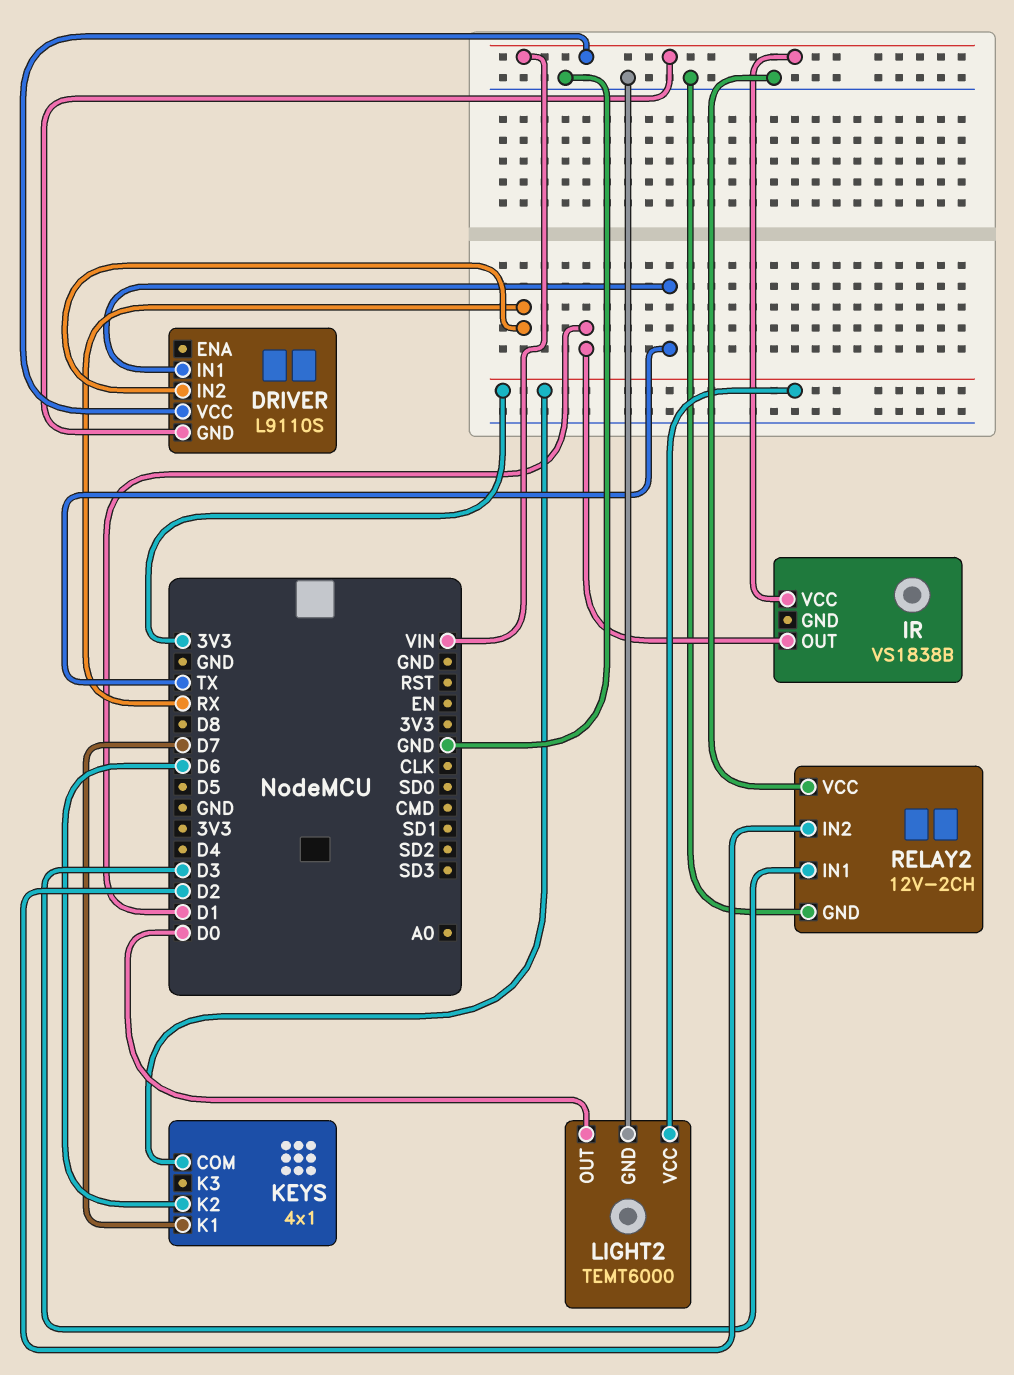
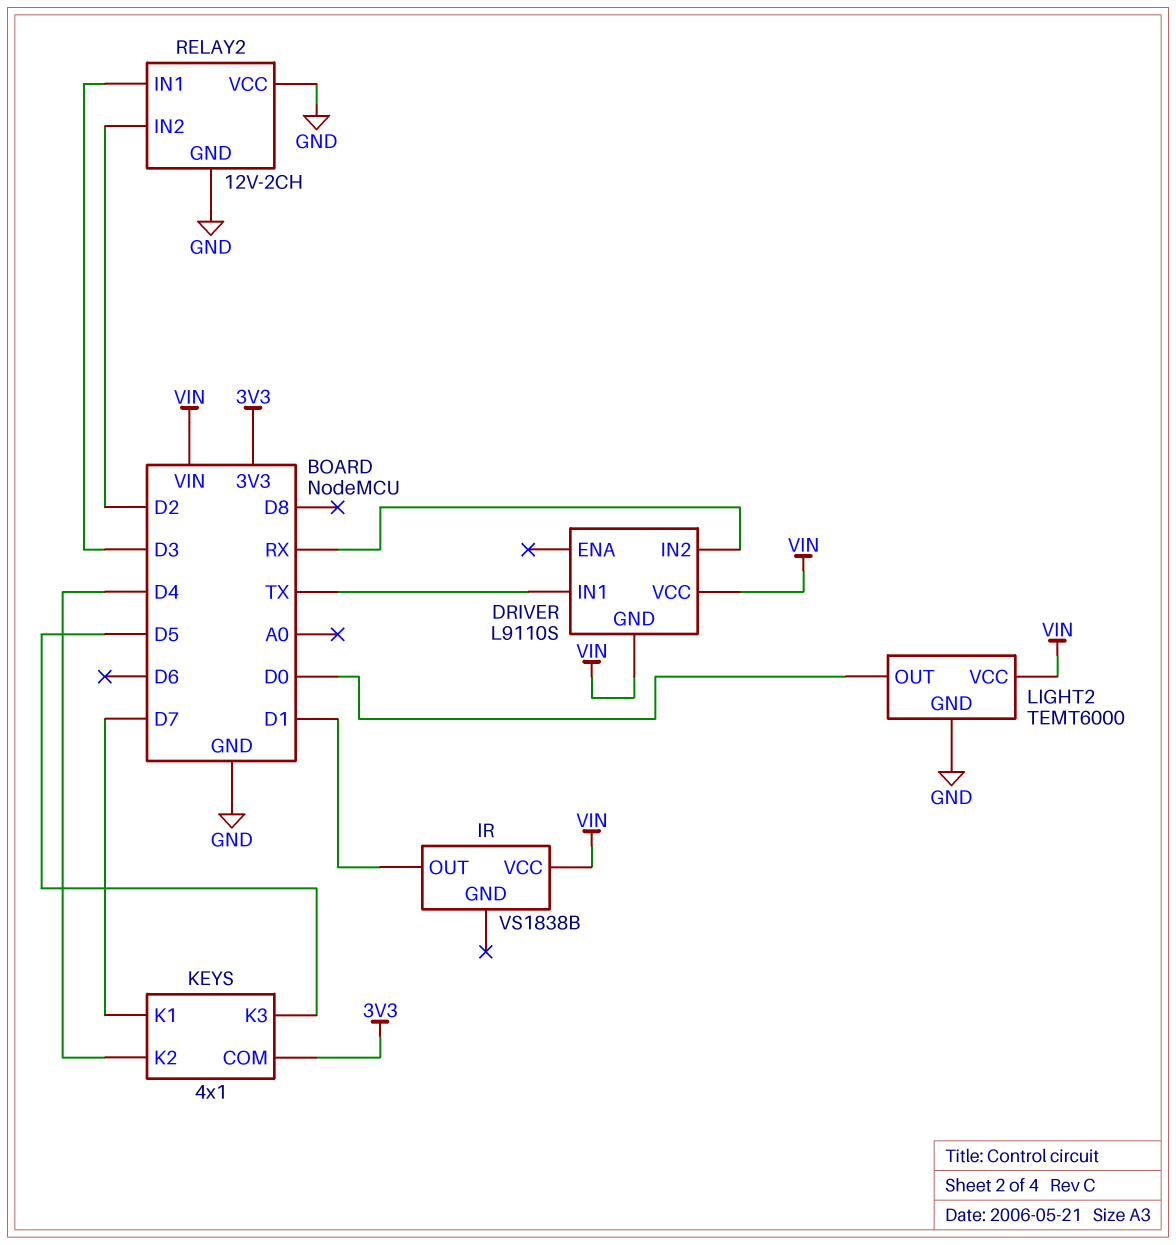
KEYS pin K2: D6 -> D4
KEYS pin K3: none -> D5
LIGHT2 pin VCC: 3V3 -> VIN

